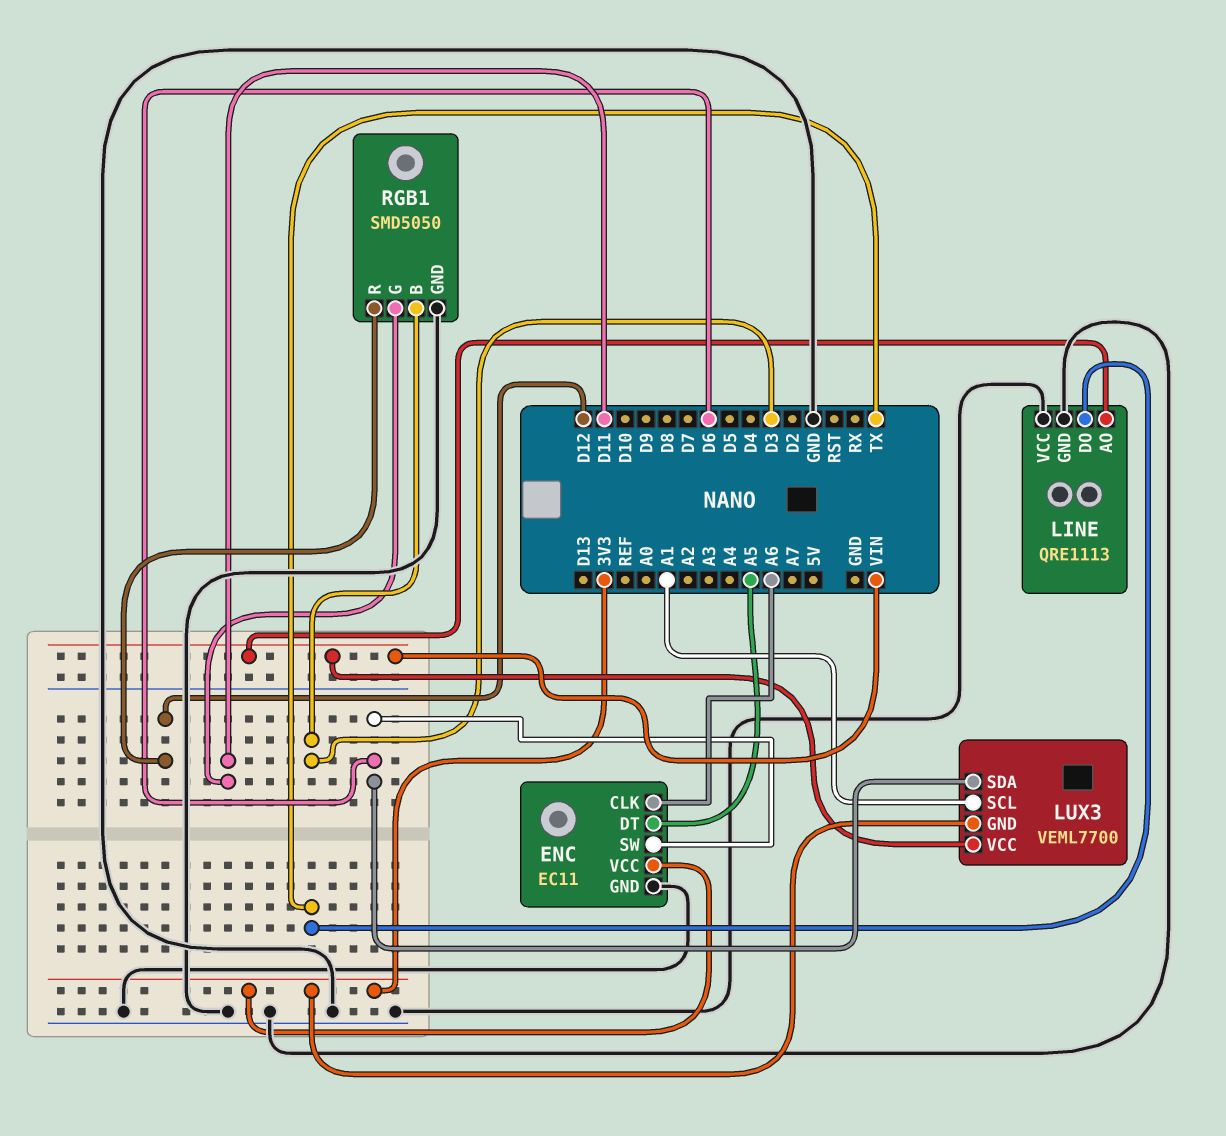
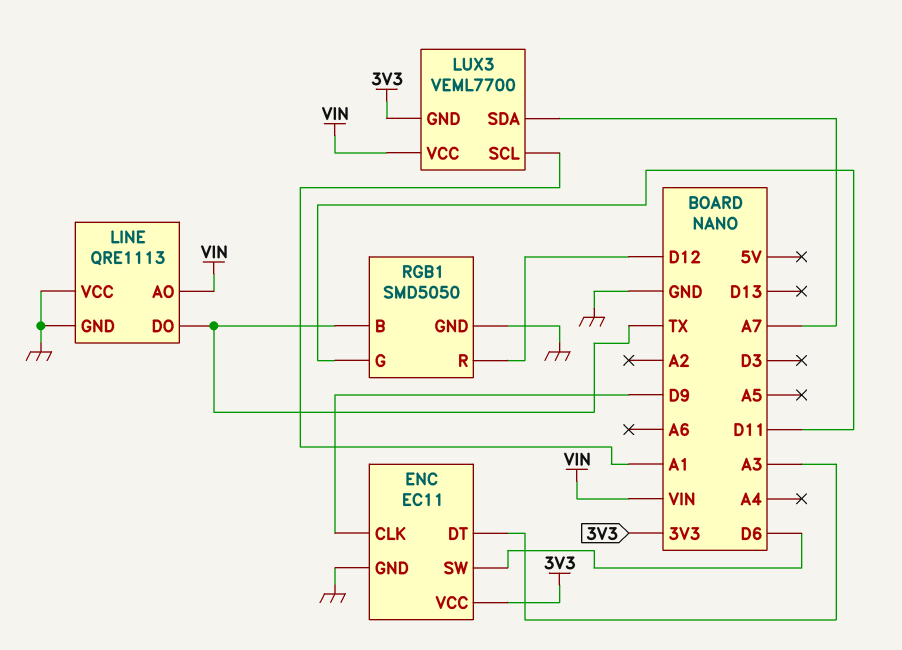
ENC pin CLK: A6 -> D9
ENC pin DT: A5 -> A3
LUX3 pin SDA: D6 -> A7
RGB1 pin B: D3 -> TX

